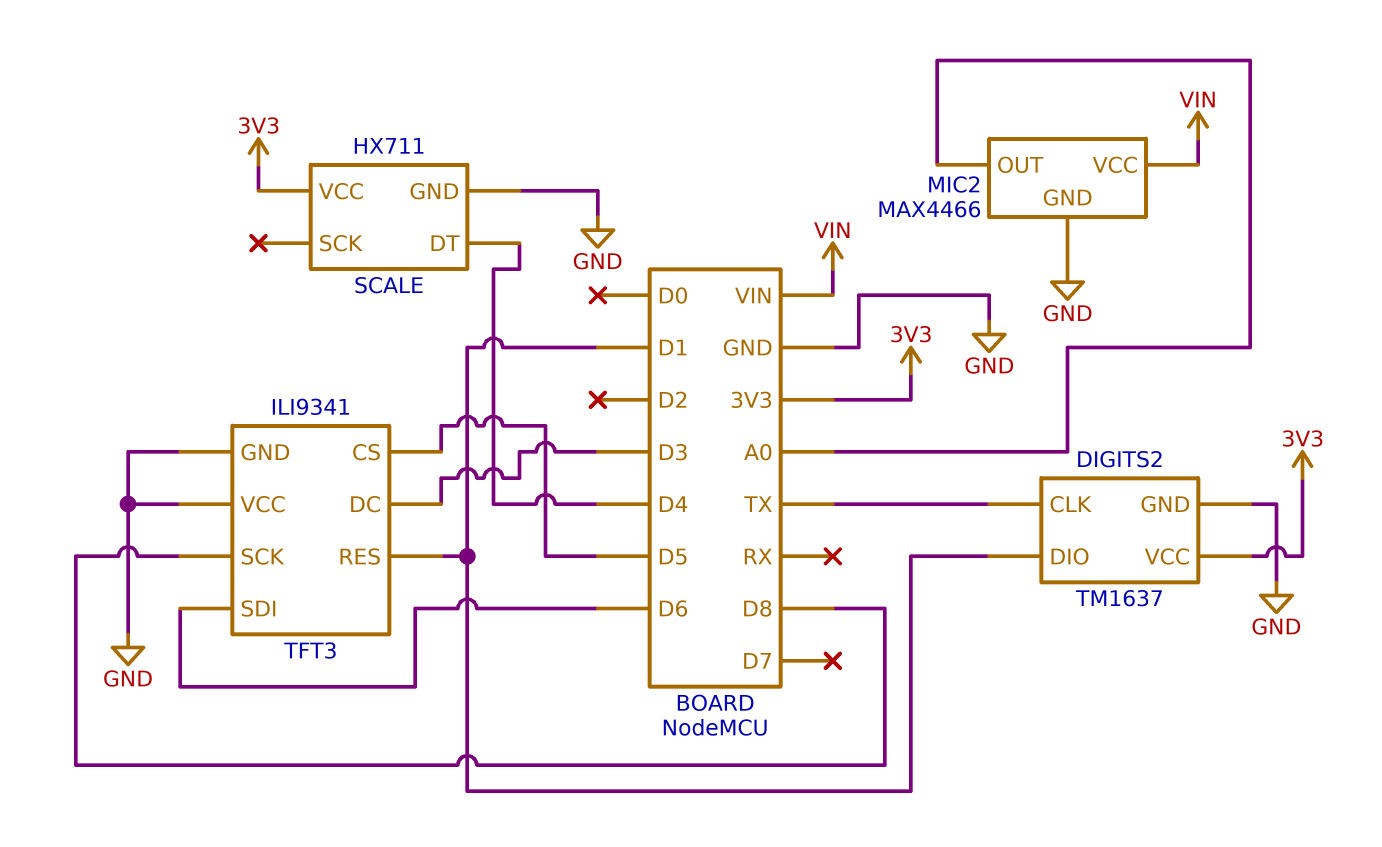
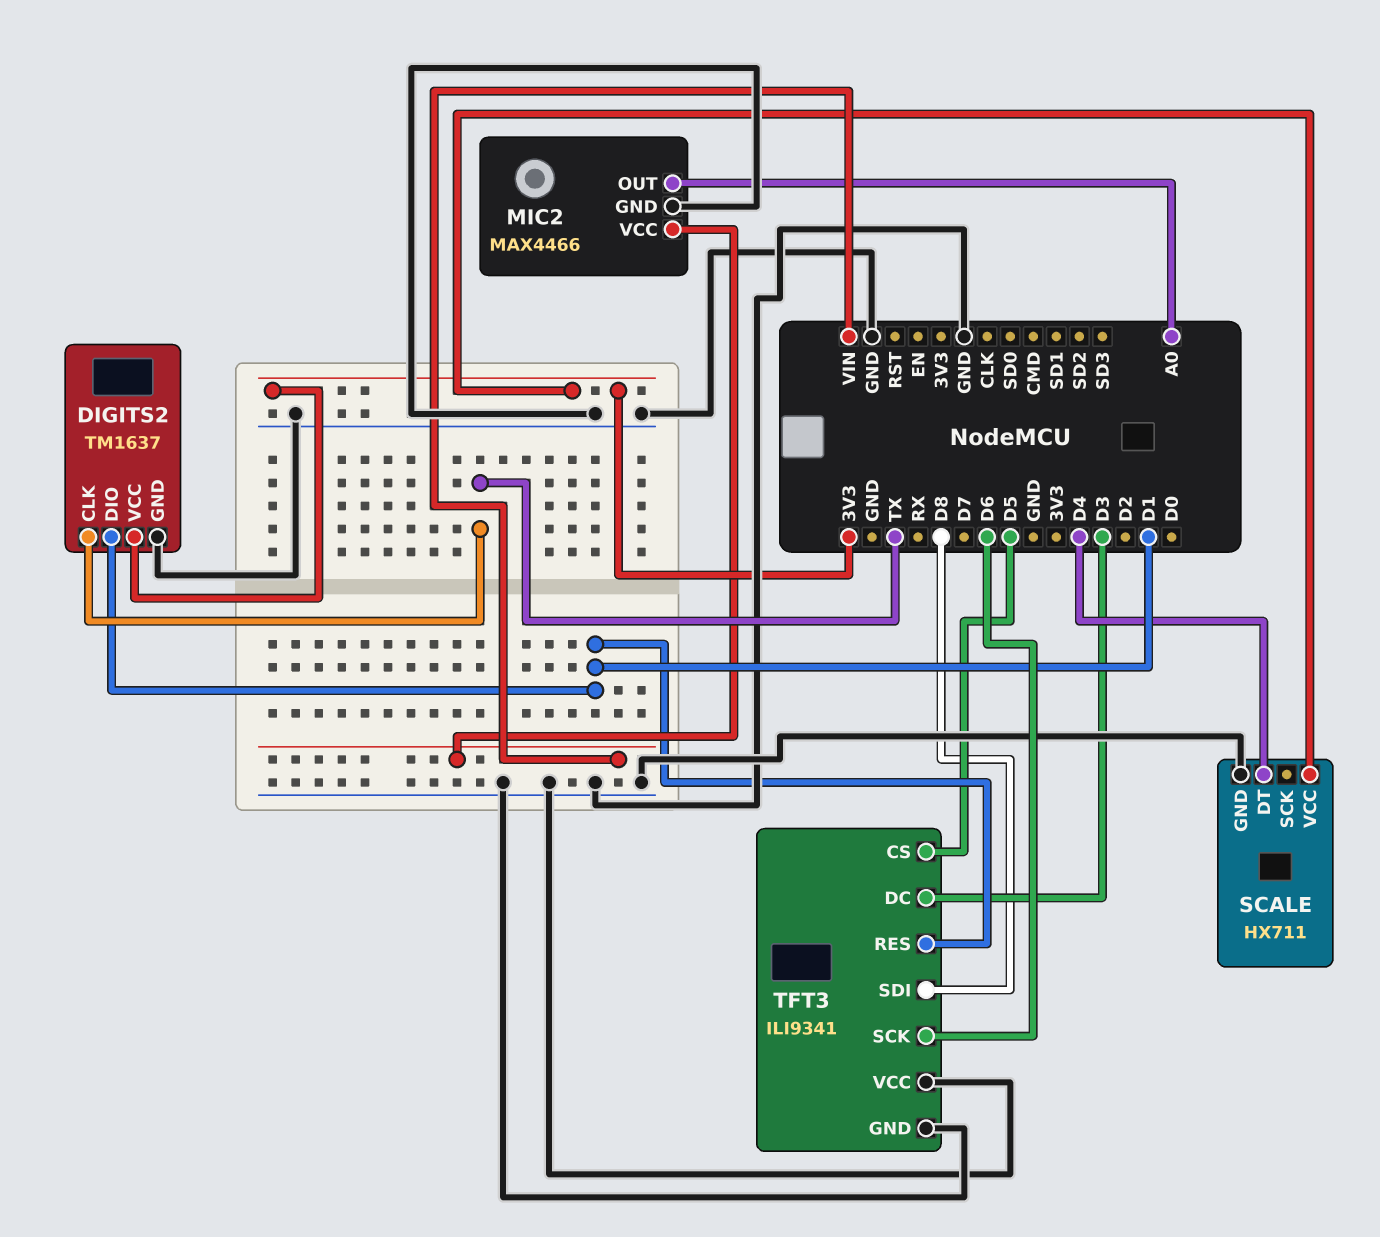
TFT3 pin SCK: D8 -> D6
TFT3 pin SDI: D6 -> D8

